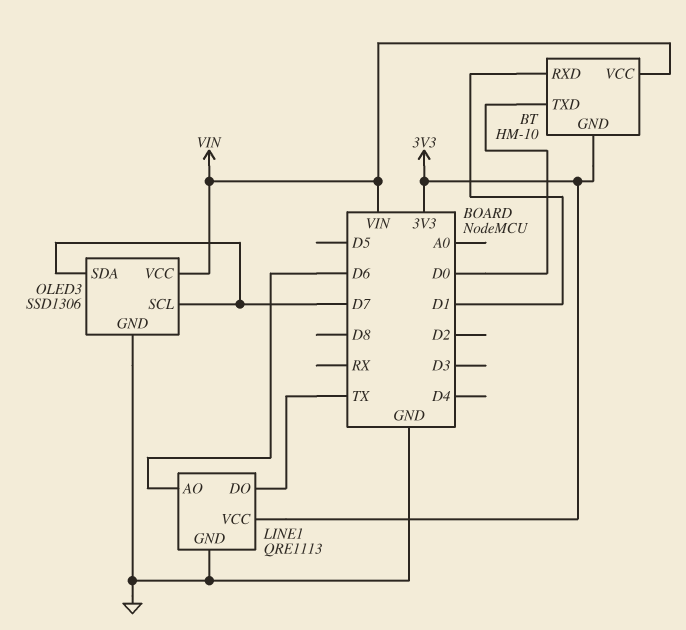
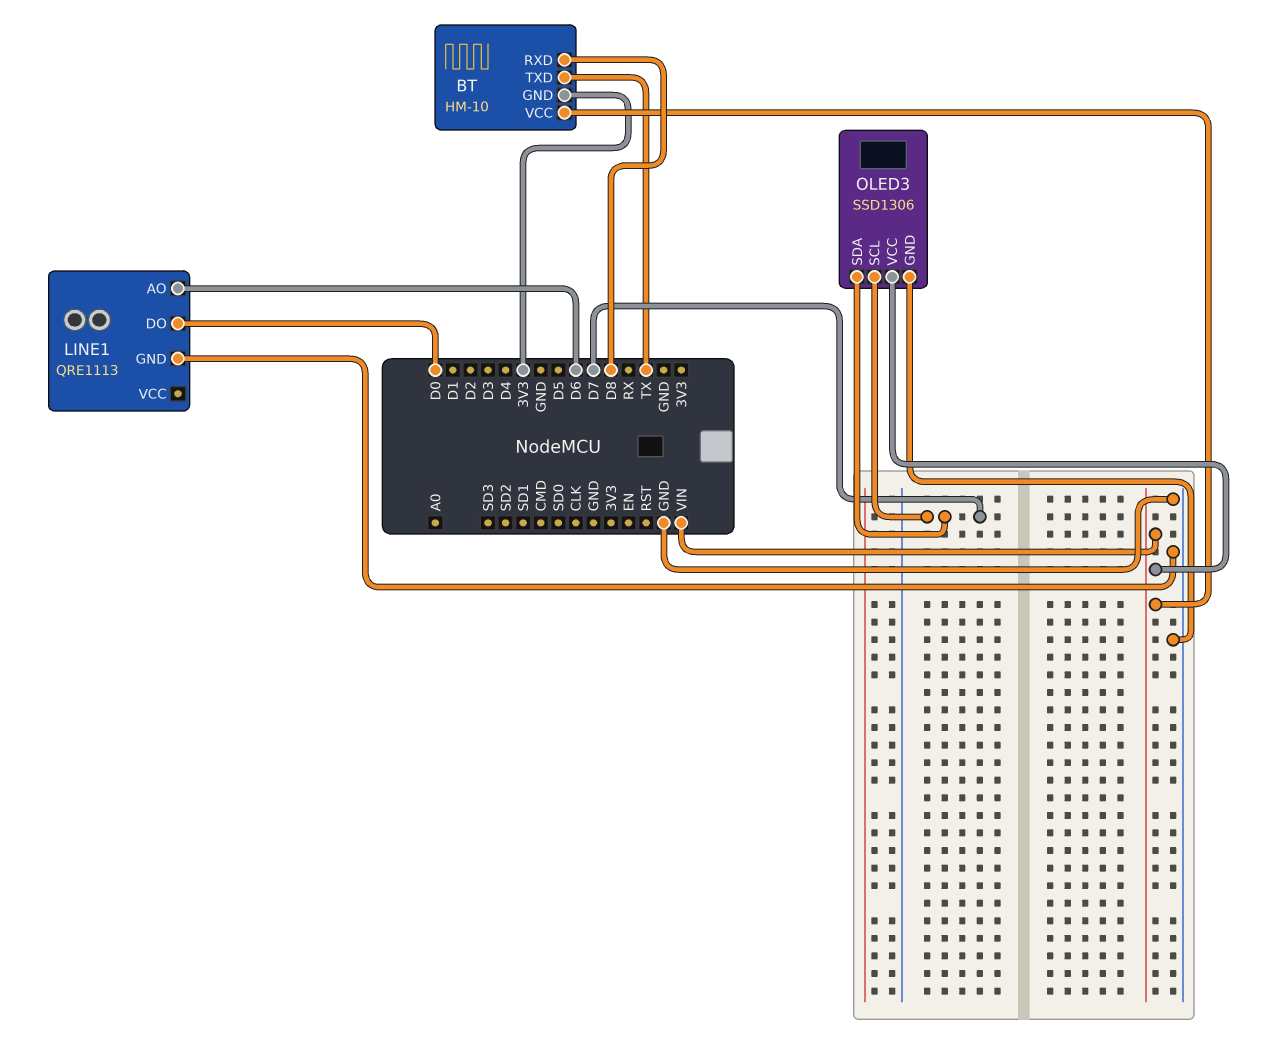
BT pin RXD: D1 -> D8
BT pin TXD: D0 -> TX
LINE1 pin DO: TX -> D0
LINE1 pin VCC: 3V3 -> none

